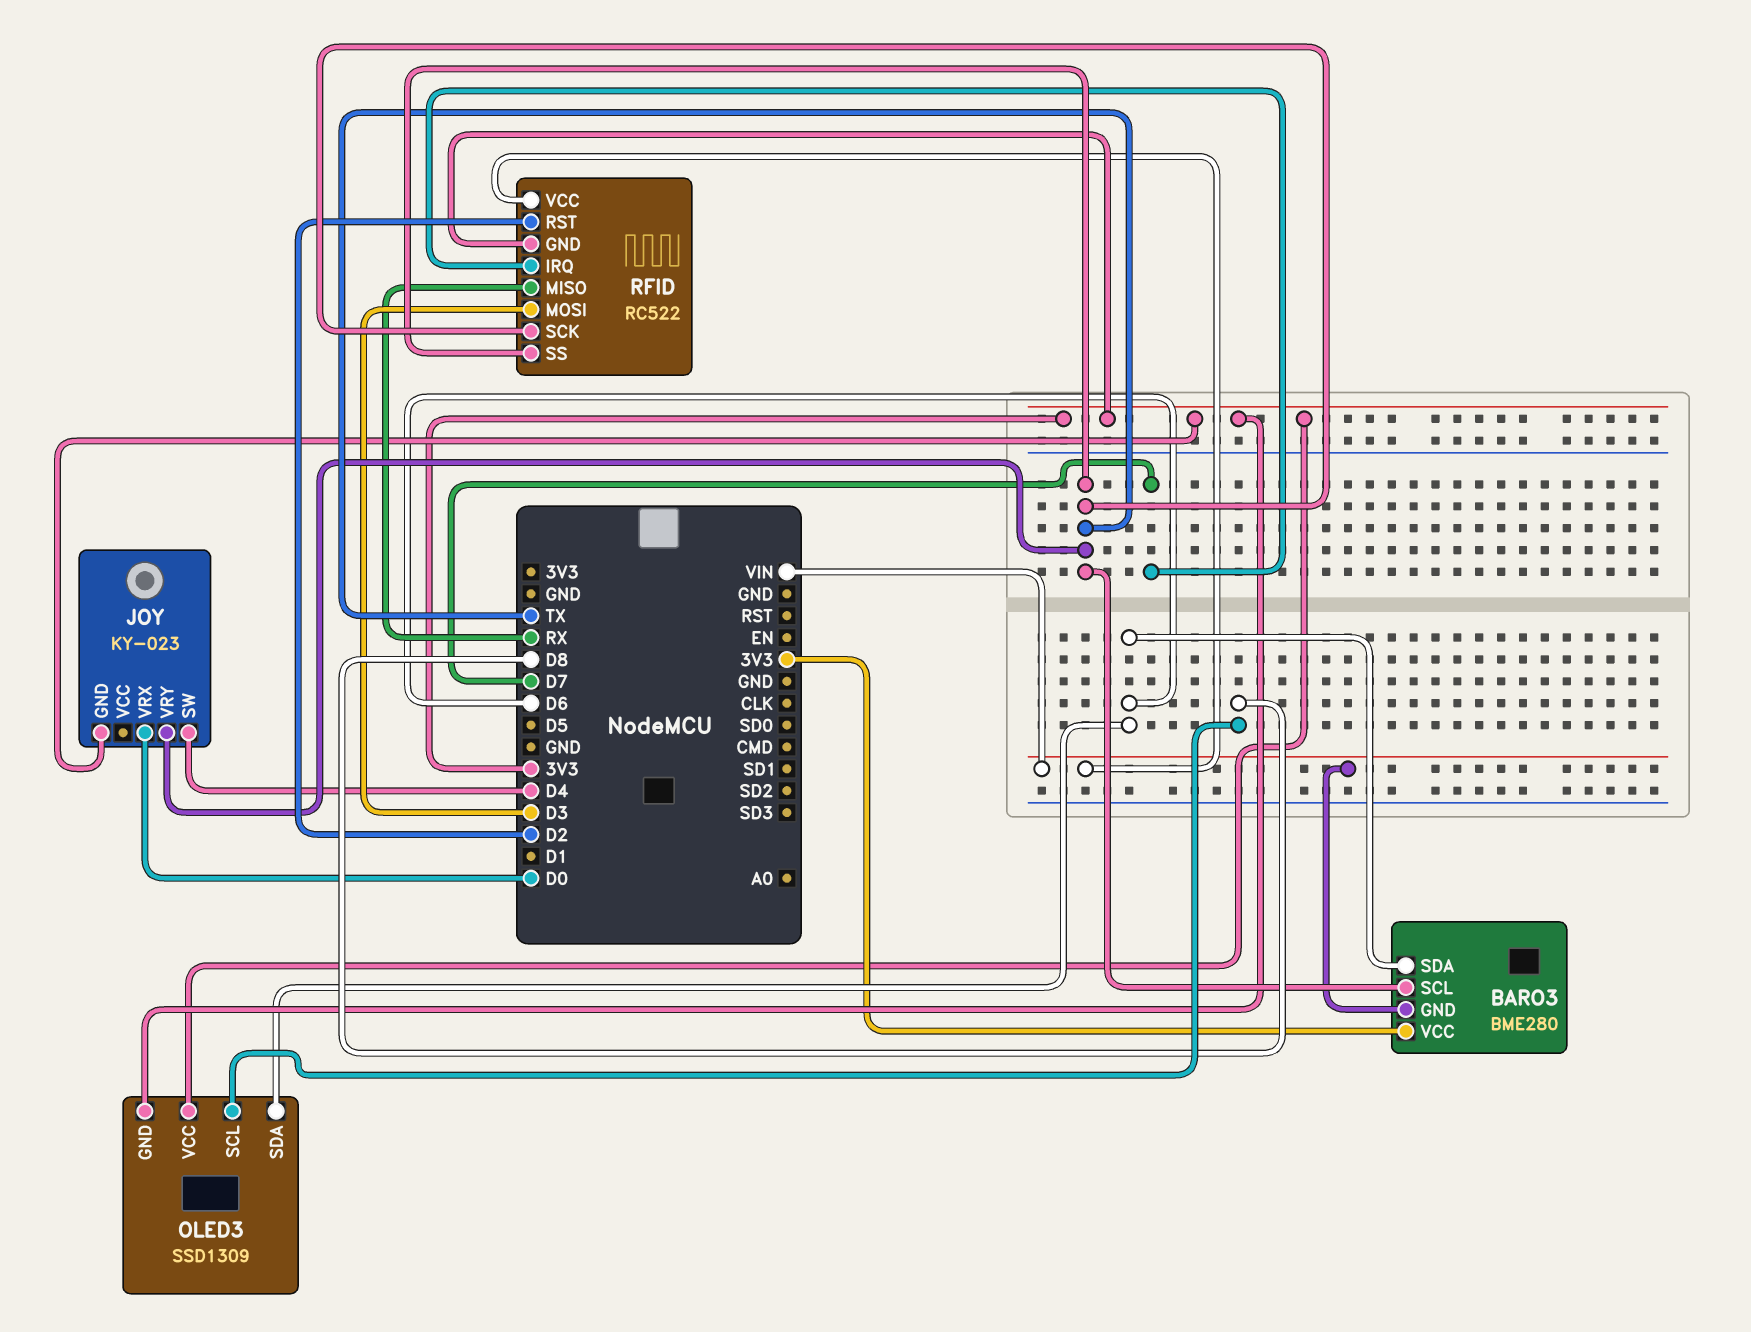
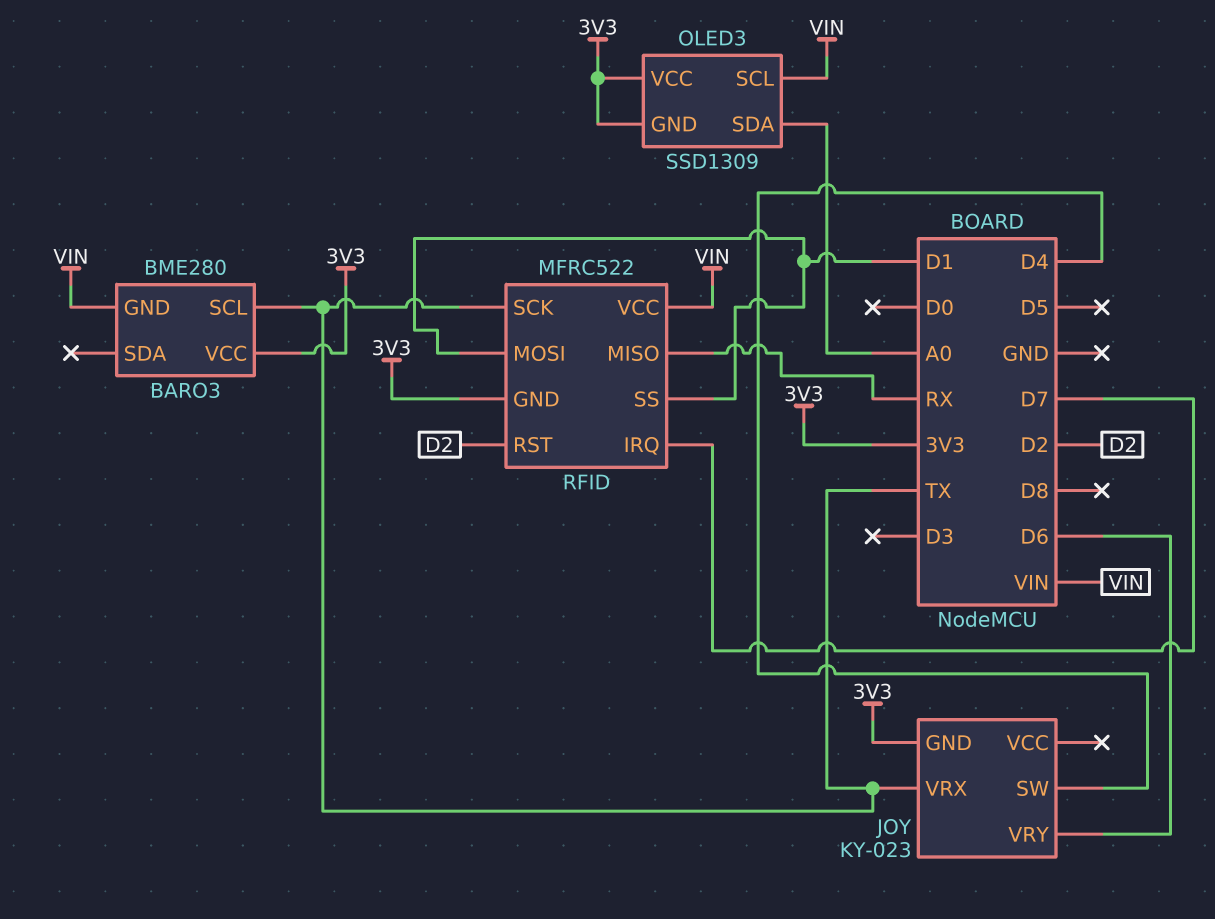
BARO3 pin SDA: D6 -> none
JOY pin VRX: D0 -> TX
JOY pin VRY: TX -> D6
OLED3 pin SCL: D8 -> VIN
OLED3 pin SDA: D6 -> A0
RFID: RC522 -> MFRC522
RFID pin MOSI: D3 -> D1
RFID pin SS: TX -> D1

